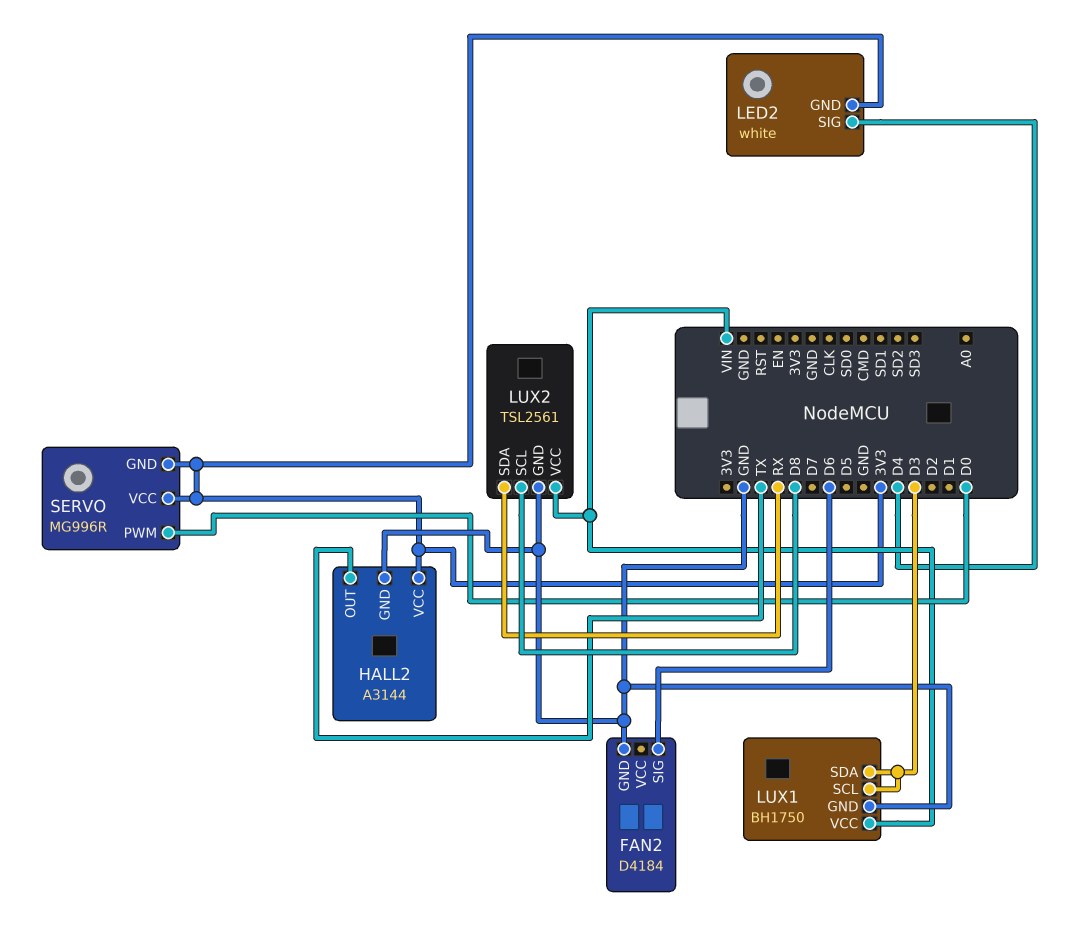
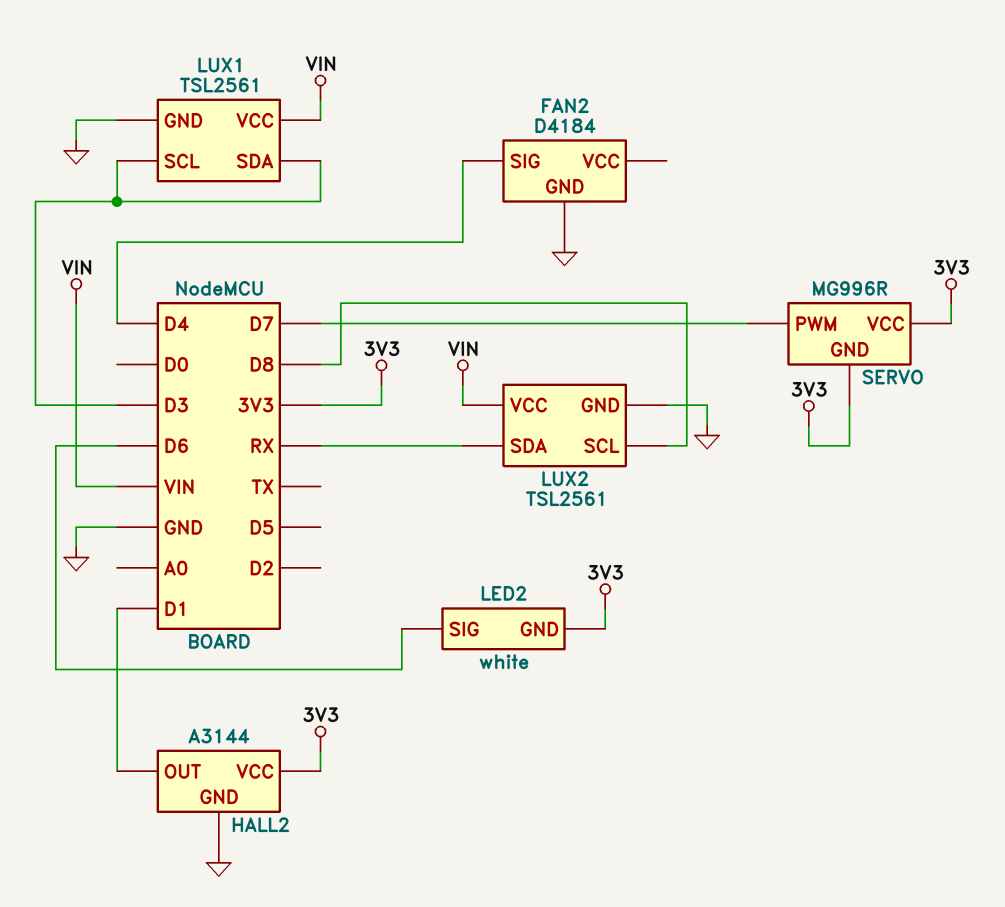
FAN2 pin SIG: D6 -> D4
HALL2 pin OUT: TX -> D1
LED2 pin SIG: D4 -> D6
LUX1: BH1750 -> TSL2561
SERVO pin PWM: D0 -> D7

